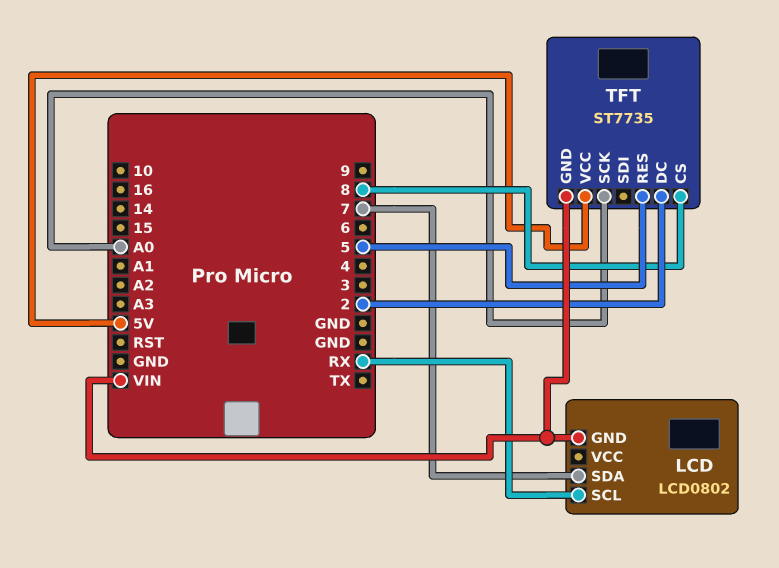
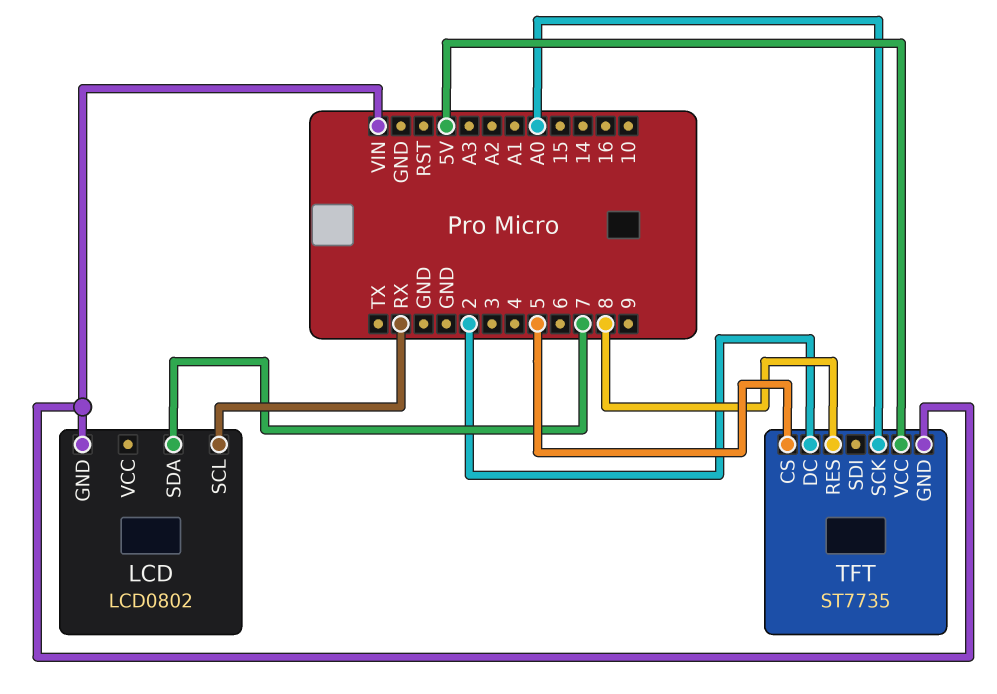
TFT pin CS: 8 -> 5
TFT pin RES: 5 -> 8

